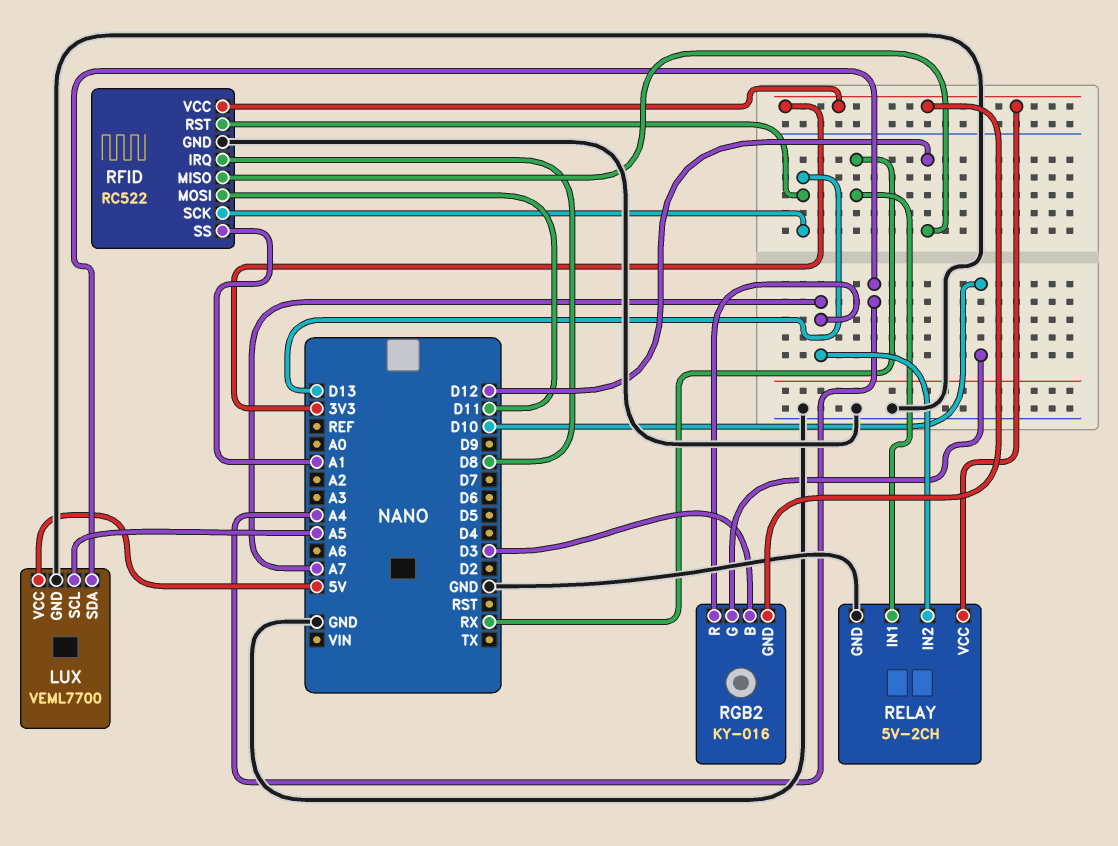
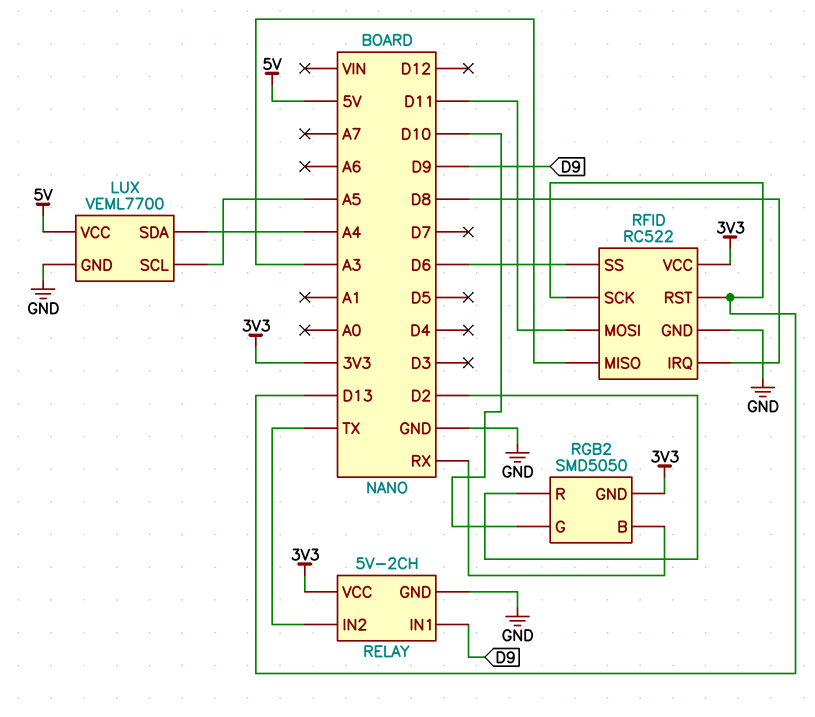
RELAY pin IN1: RX -> D9
RELAY pin IN2: A7 -> TX
RFID pin MISO: D12 -> A3
RFID pin SS: A1 -> D6
RGB2: KY-016 -> SMD5050
RGB2 pin B: D3 -> RX
RGB2 pin R: A7 -> D2

